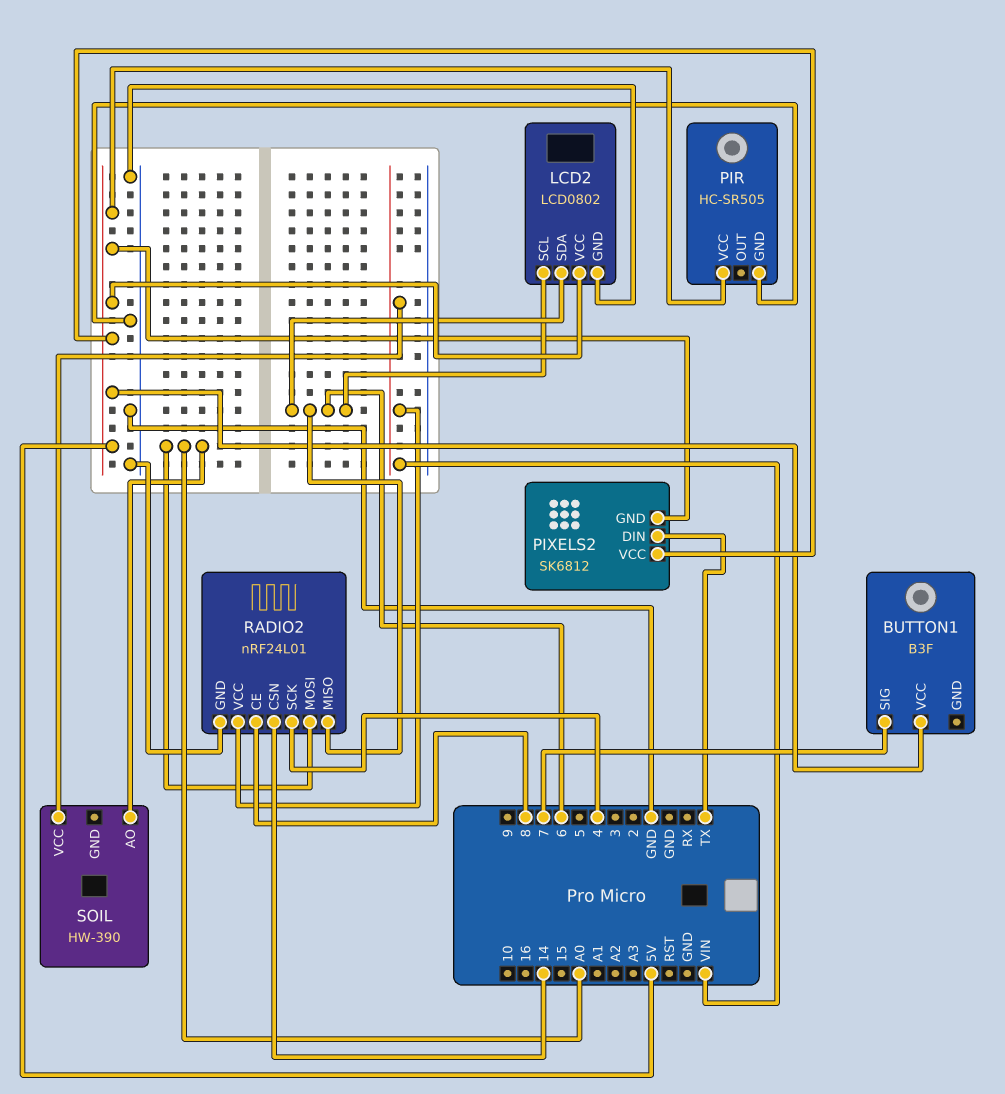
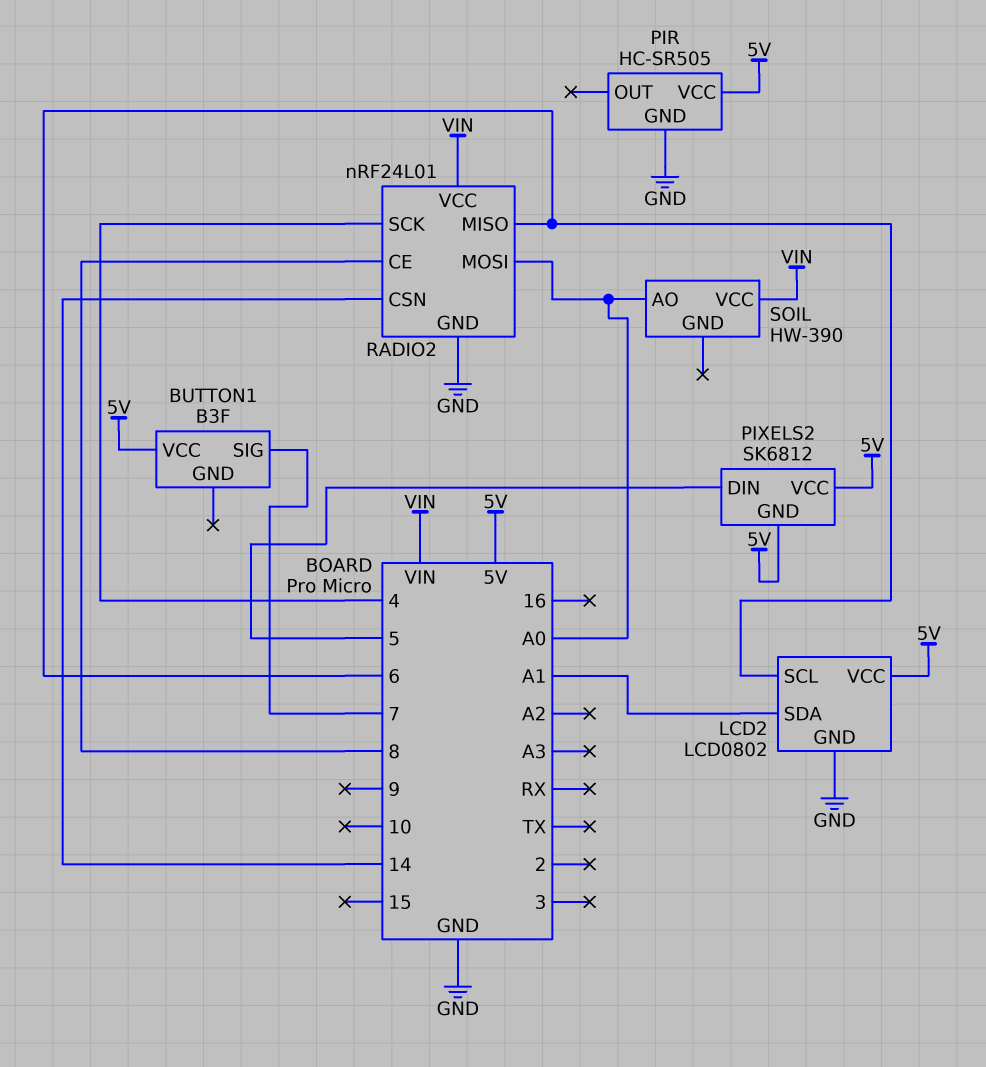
LCD2 pin SDA: 6 -> A1
PIXELS2 pin DIN: TX -> 5

